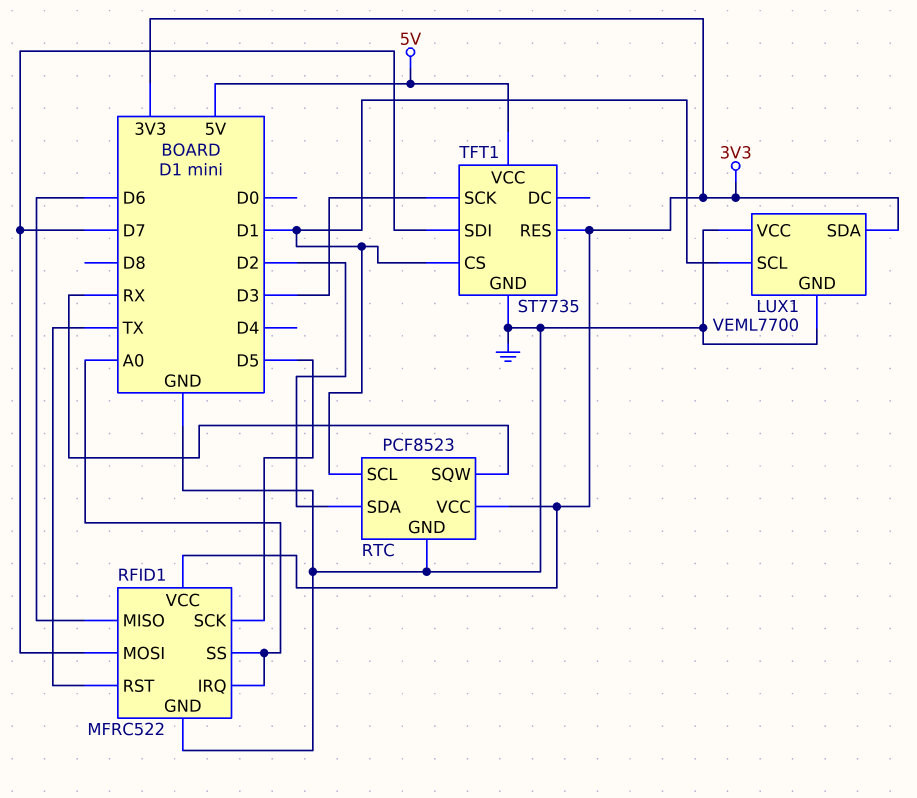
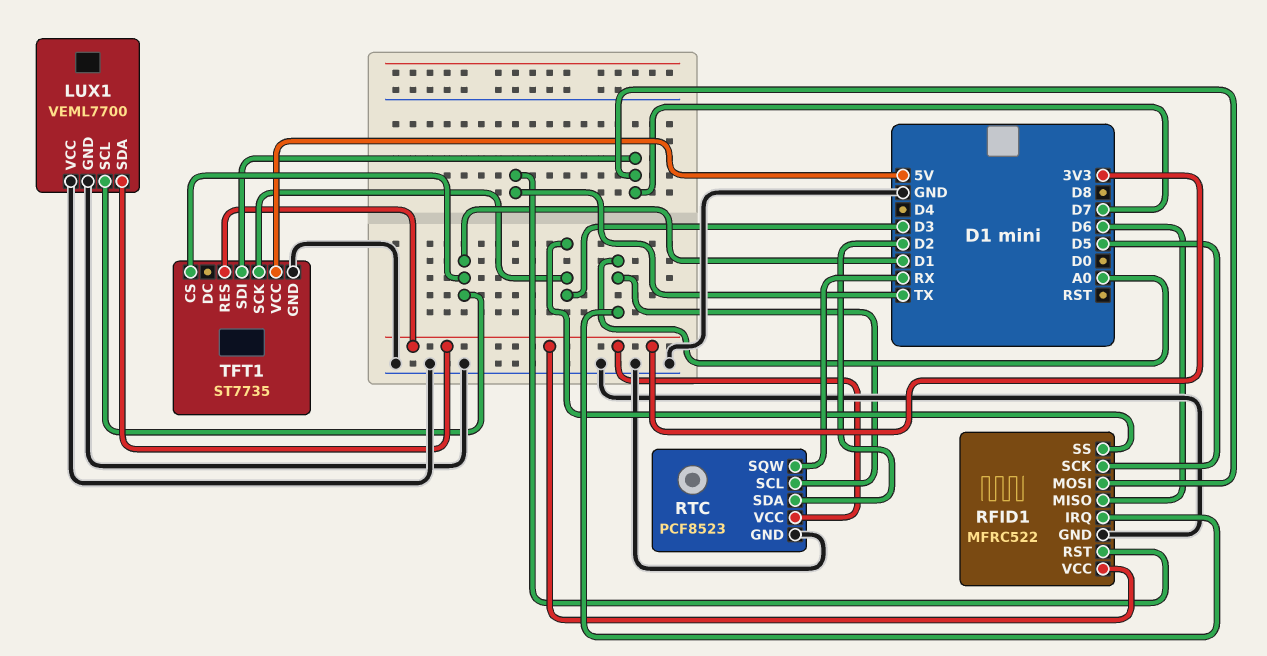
RFID1 pin SS: A0 -> D3
RTC pin SCL: D1 -> A0

